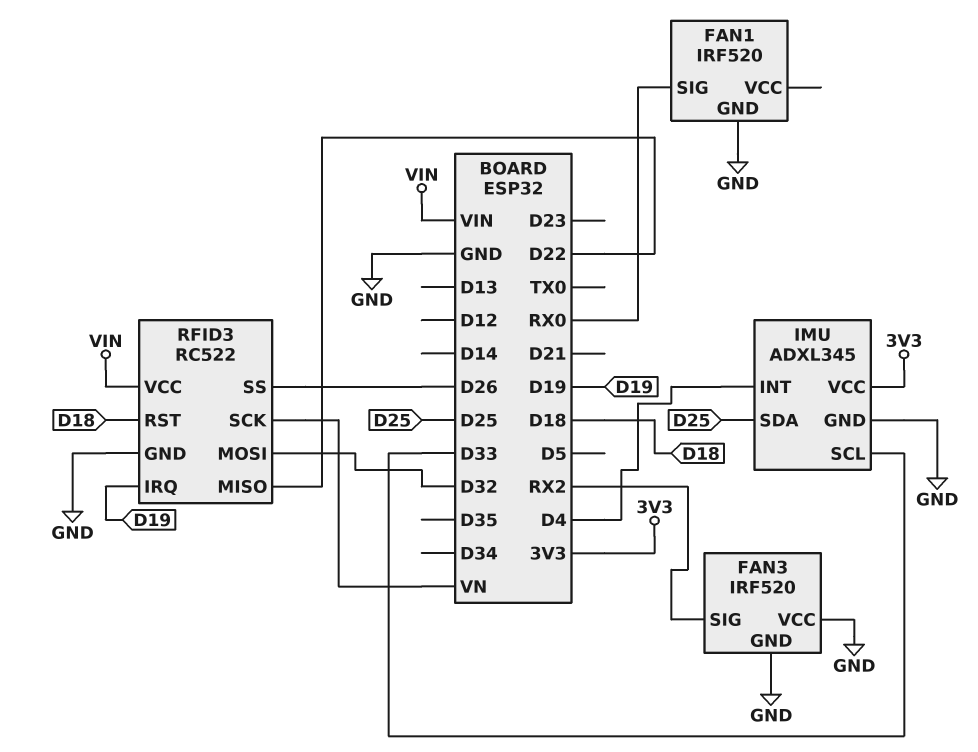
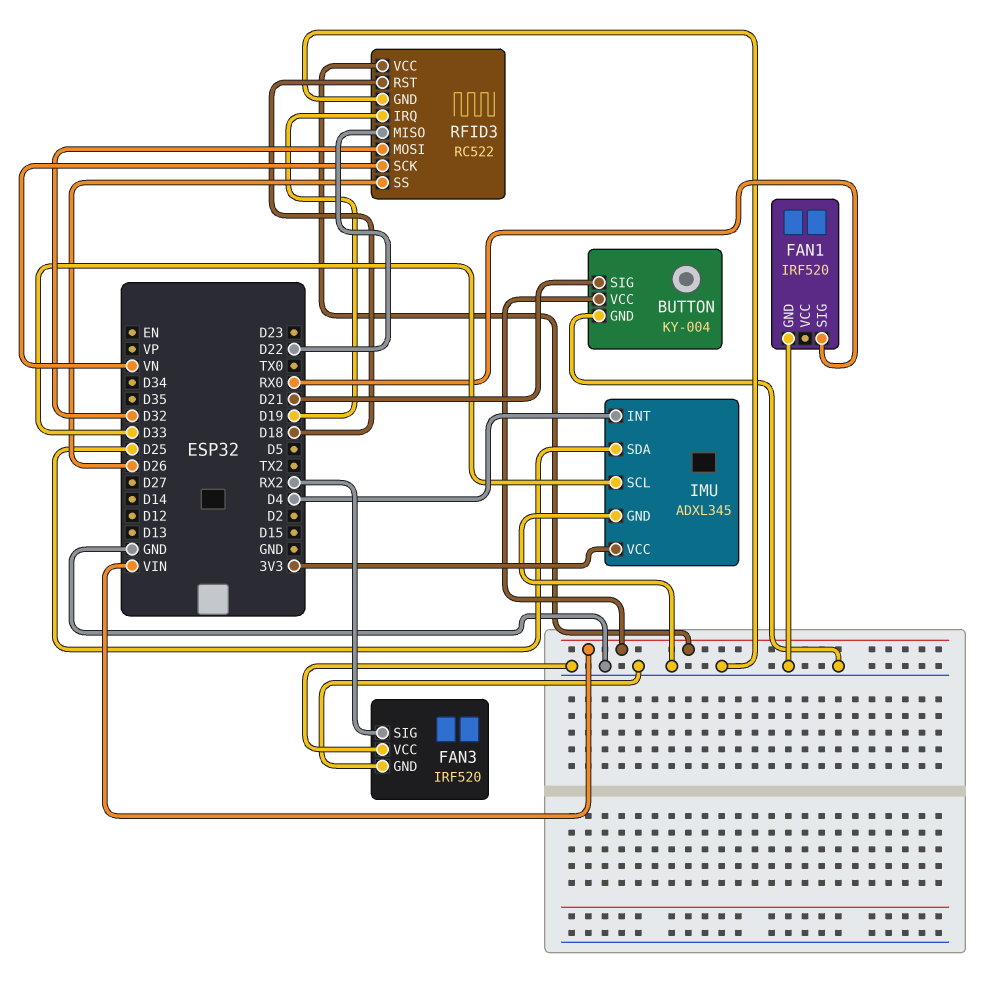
BUTTON: none -> KY-004
BUTTON pin GND: none -> GND
BUTTON pin SIG: none -> D21
BUTTON pin VCC: none -> VIN

